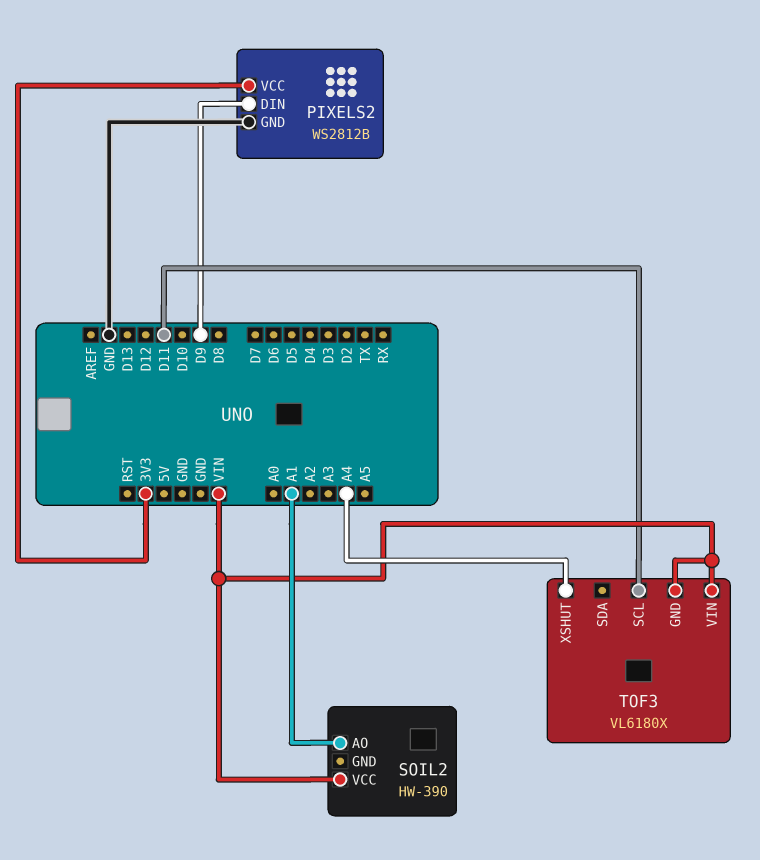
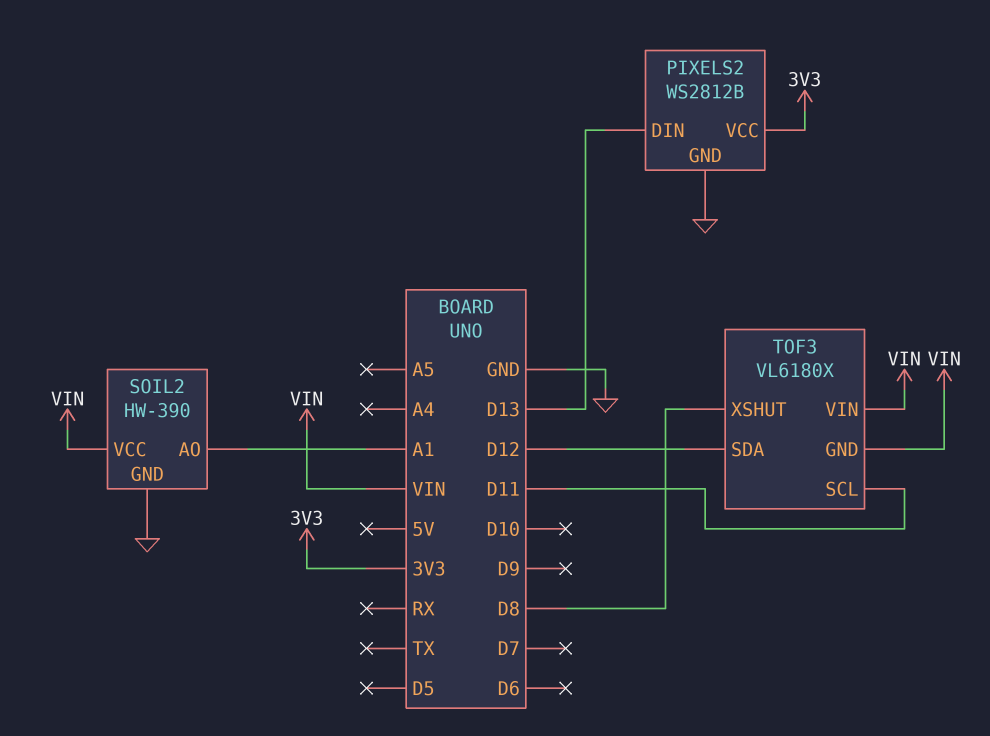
PIXELS2 pin DIN: D9 -> D13
SOIL2 pin GND: none -> GND
TOF3 pin SDA: none -> D12
TOF3 pin XSHUT: A4 -> D8

